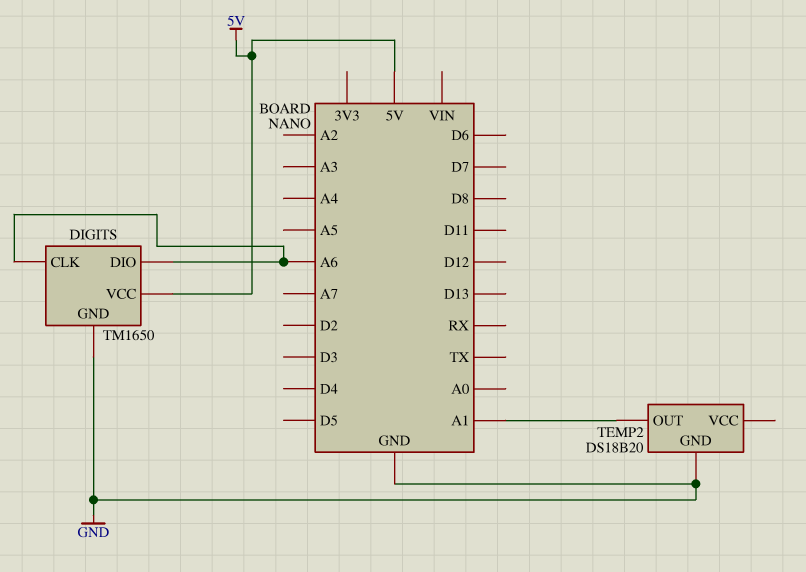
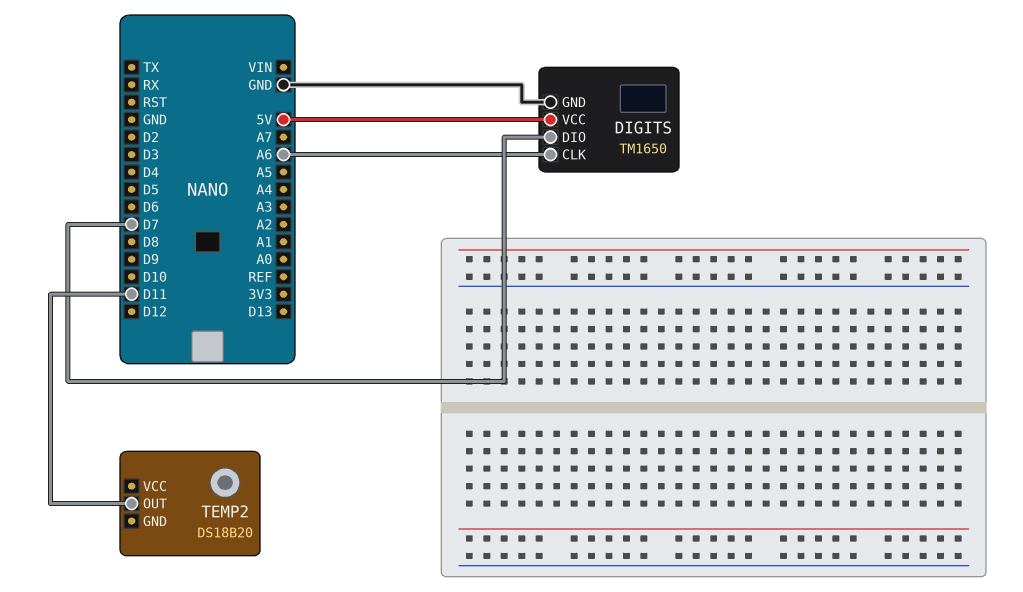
DIGITS pin DIO: A6 -> D7
TEMP2 pin GND: GND -> none
TEMP2 pin OUT: A1 -> D11

